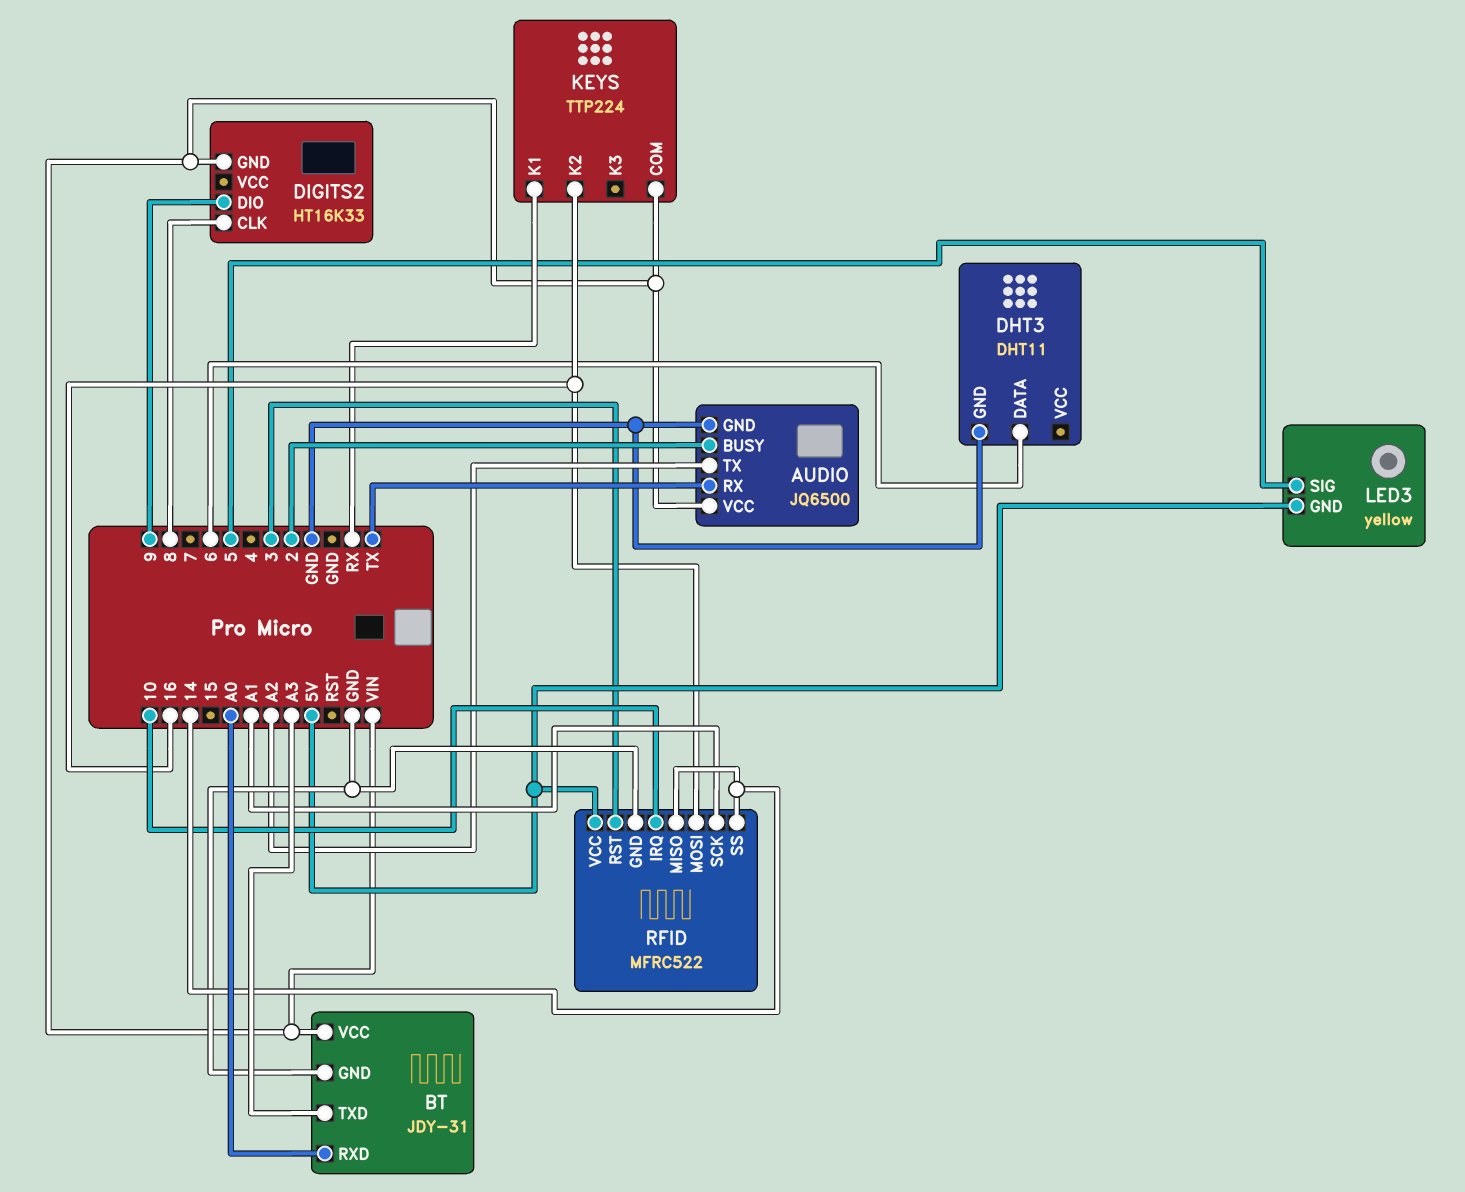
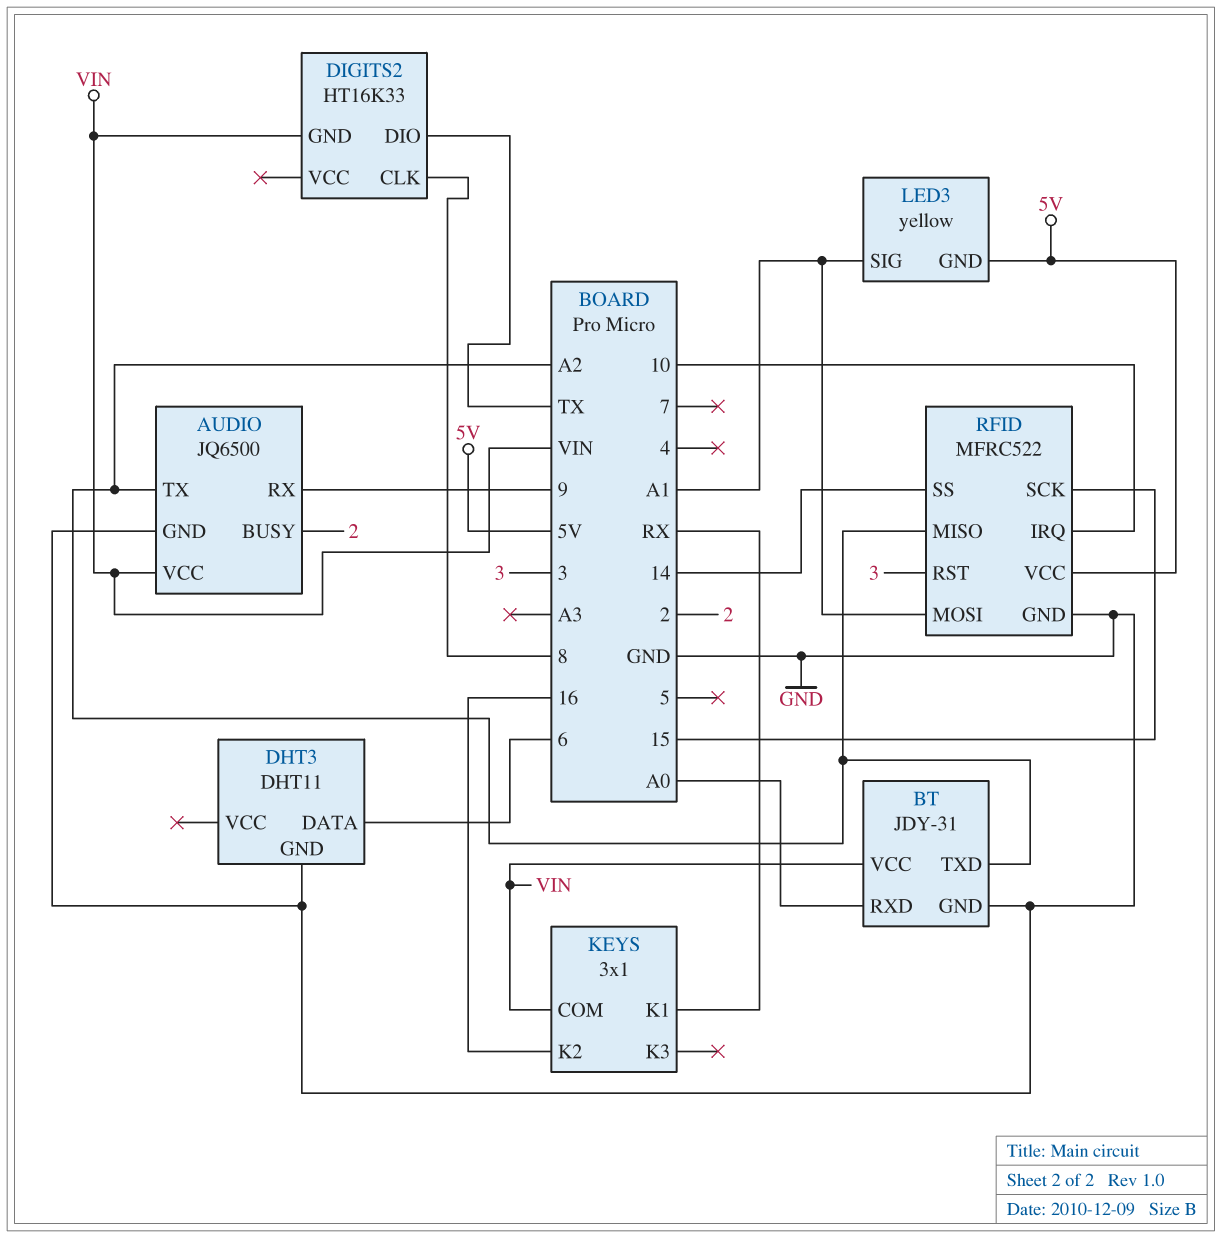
AUDIO pin RX: TX -> 9
BT pin TXD: A3 -> A2
DIGITS2 pin DIO: 9 -> TX
KEYS: TTP224 -> 3x1
LED3 pin SIG: 5 -> A1
RFID pin MISO: 14 -> A2
RFID pin MOSI: 16 -> A1
RFID pin SCK: A1 -> 15

